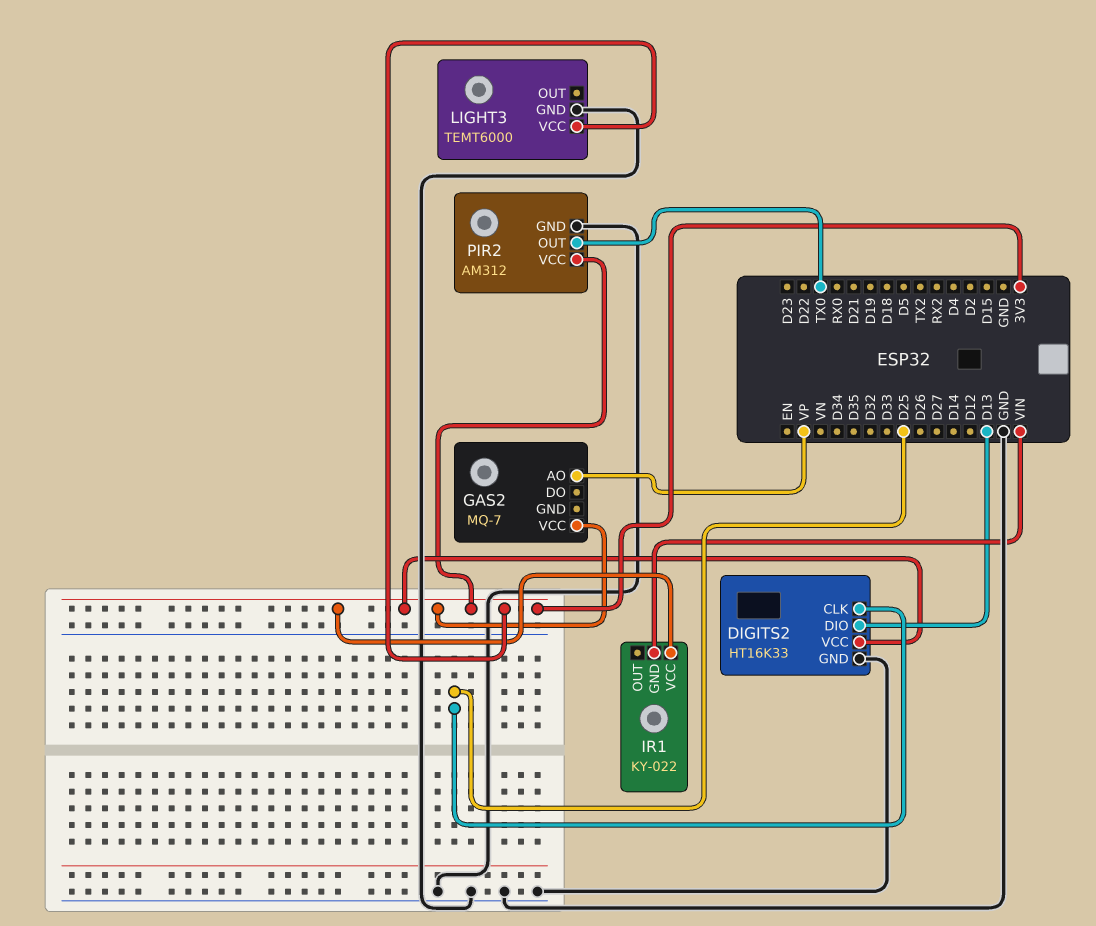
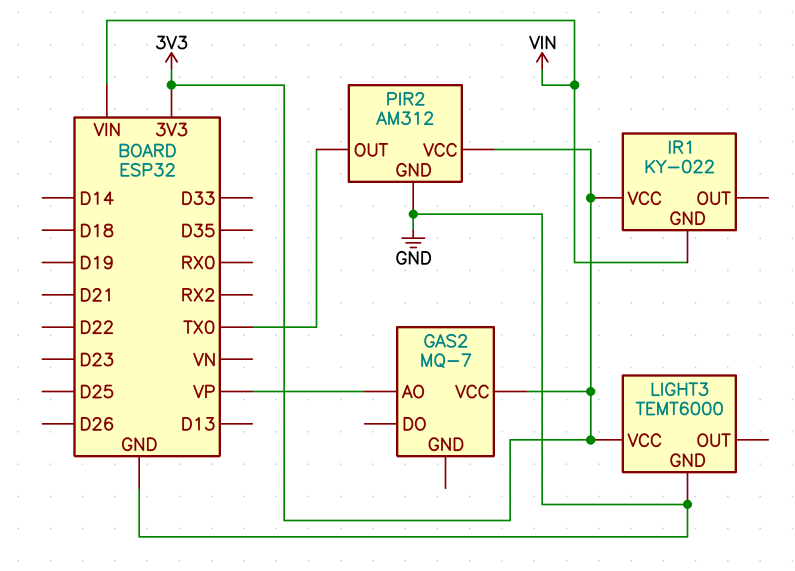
DIGITS2: HT16K33 -> none
DIGITS2 pin CLK: D25 -> none
DIGITS2 pin DIO: D13 -> none
DIGITS2 pin GND: GND -> none
DIGITS2 pin VCC: 3V3 -> none

